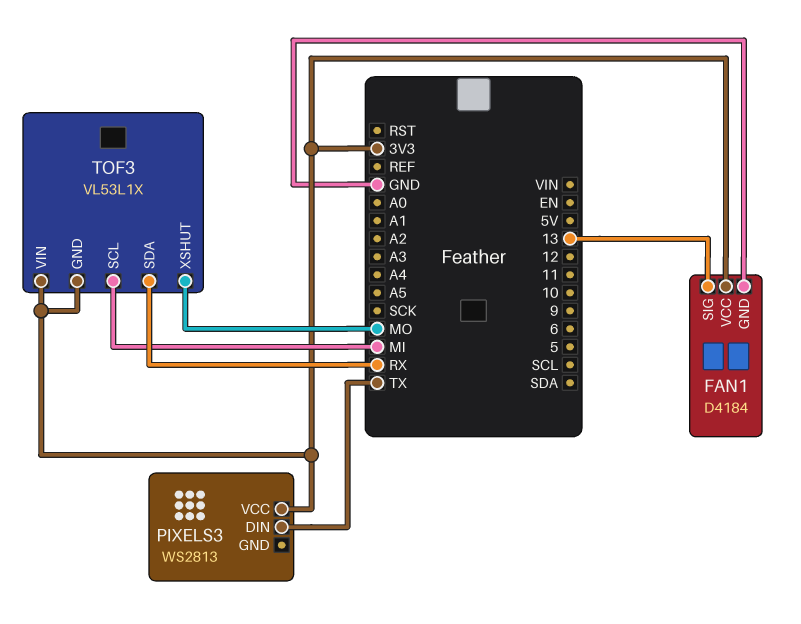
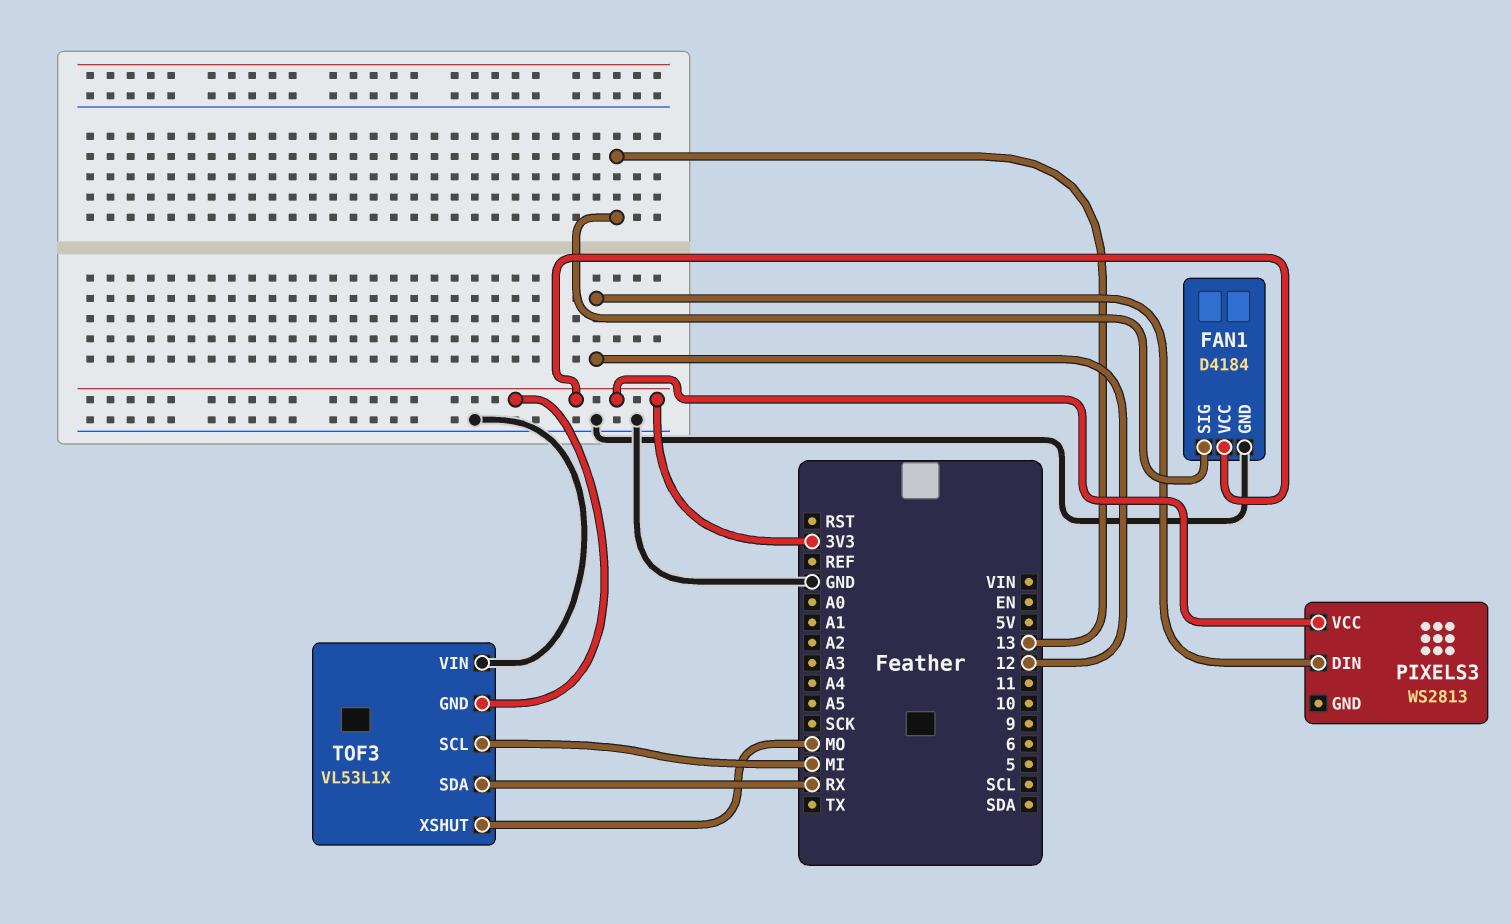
PIXELS3 pin DIN: TX -> 12
TOF3 pin VIN: 3V3 -> GND

